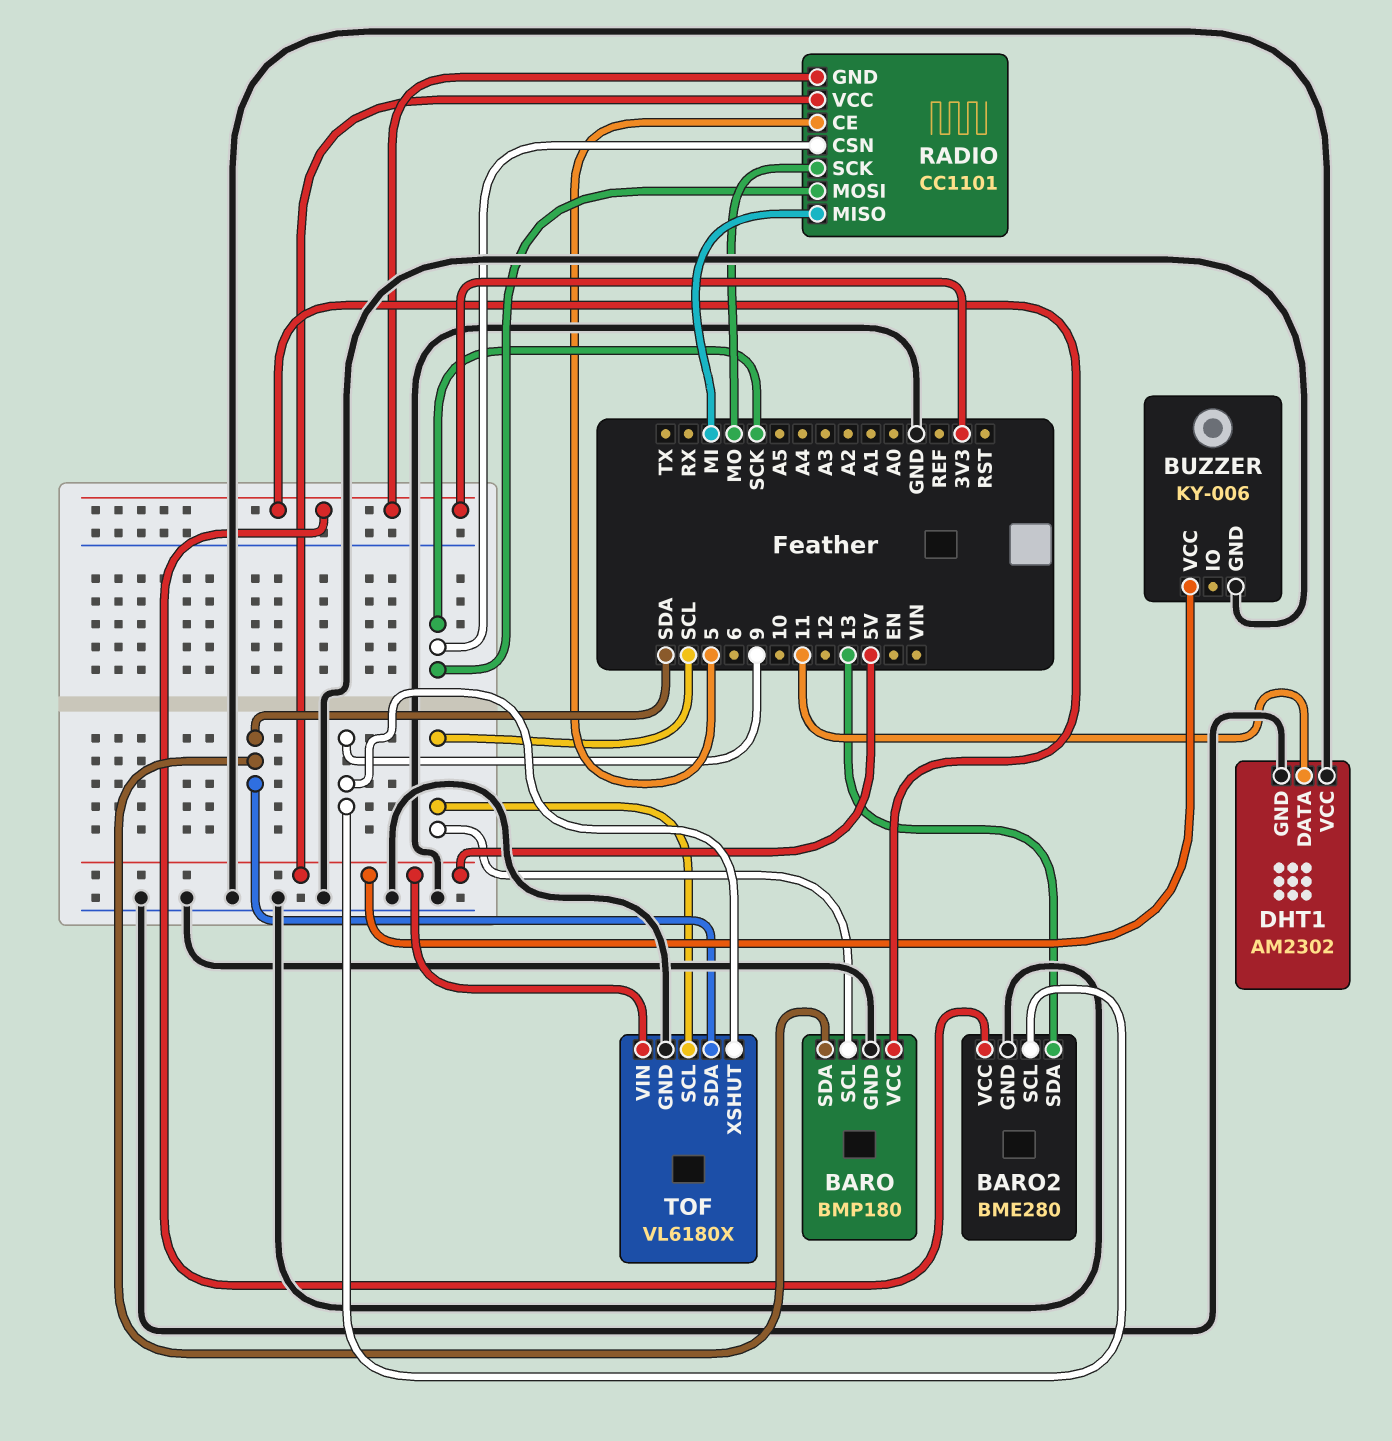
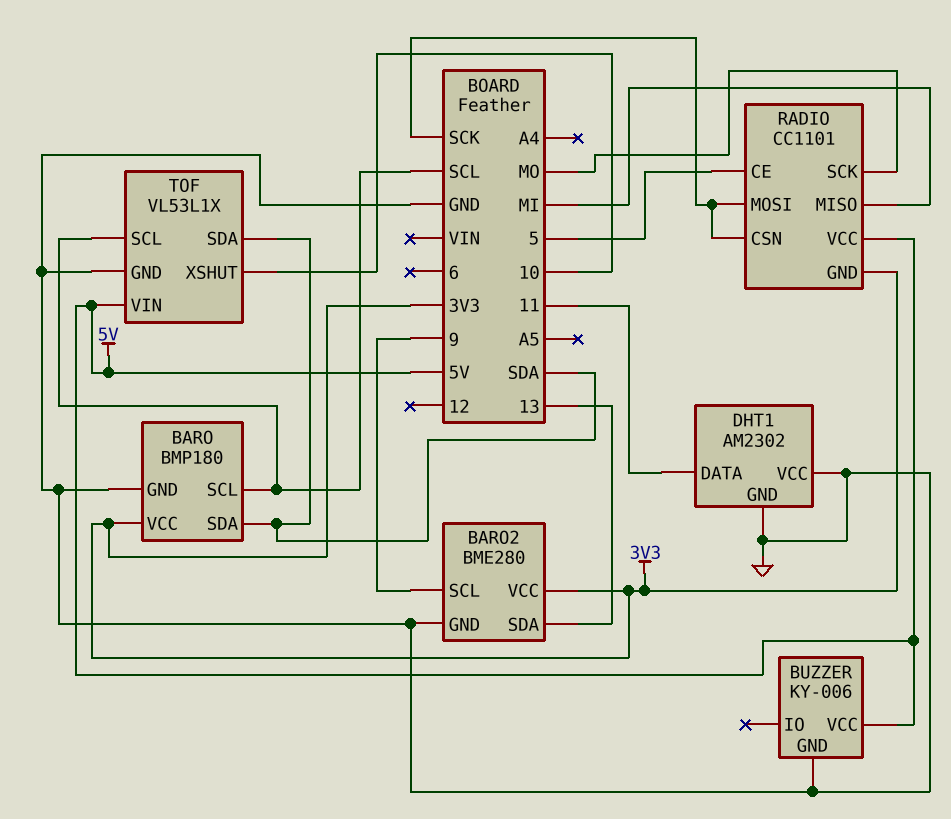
TOF: VL6180X -> VL53L1X
TOF pin XSHUT: 9 -> 10

